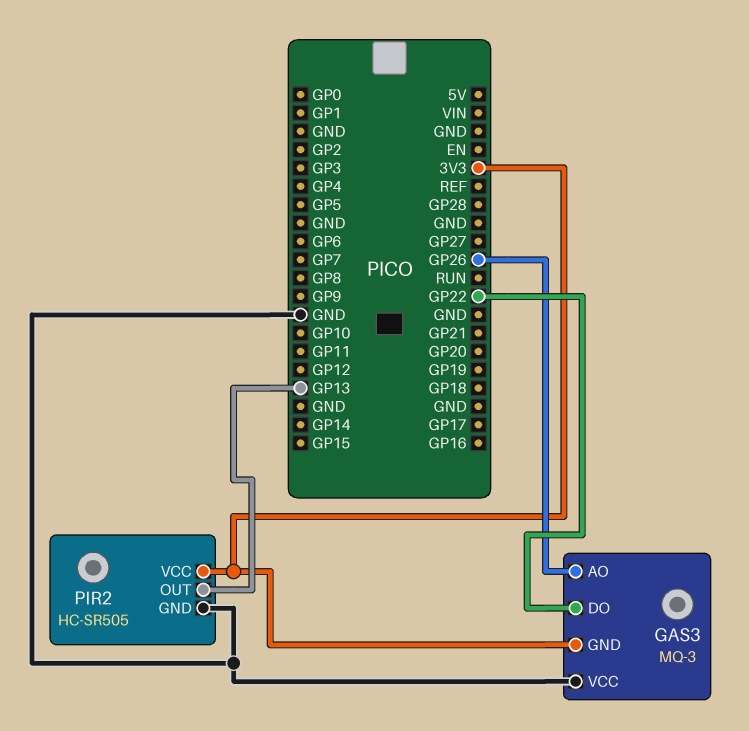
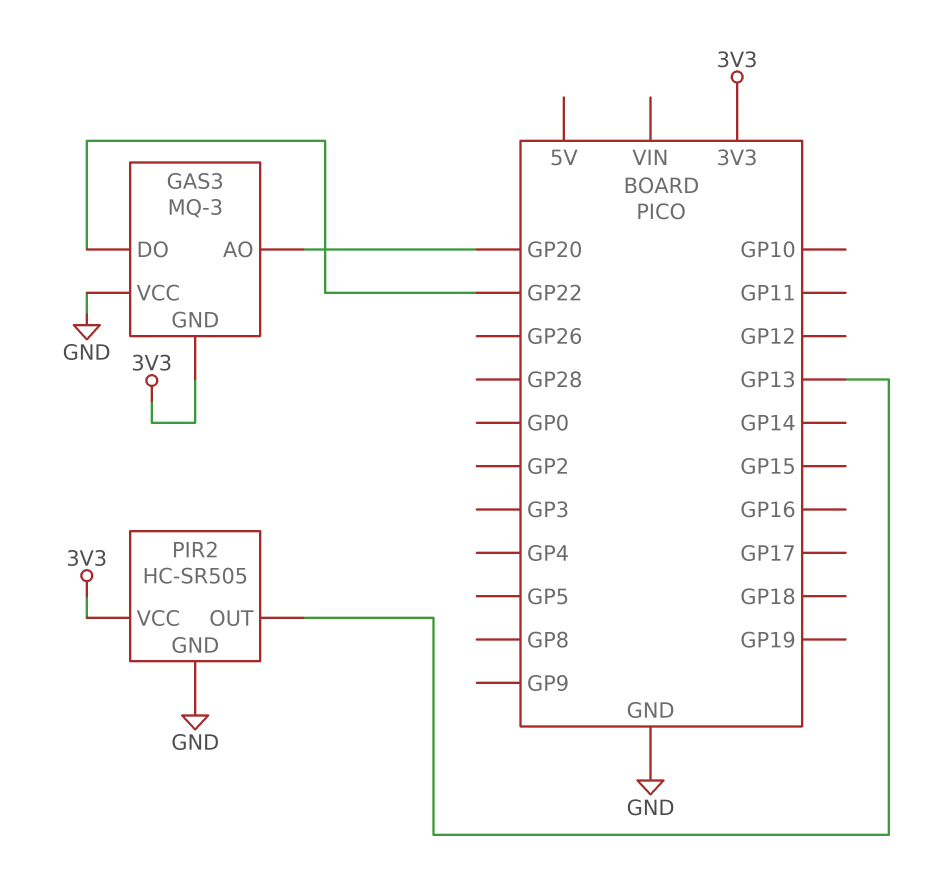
GAS3 pin AO: GP26 -> GP20

